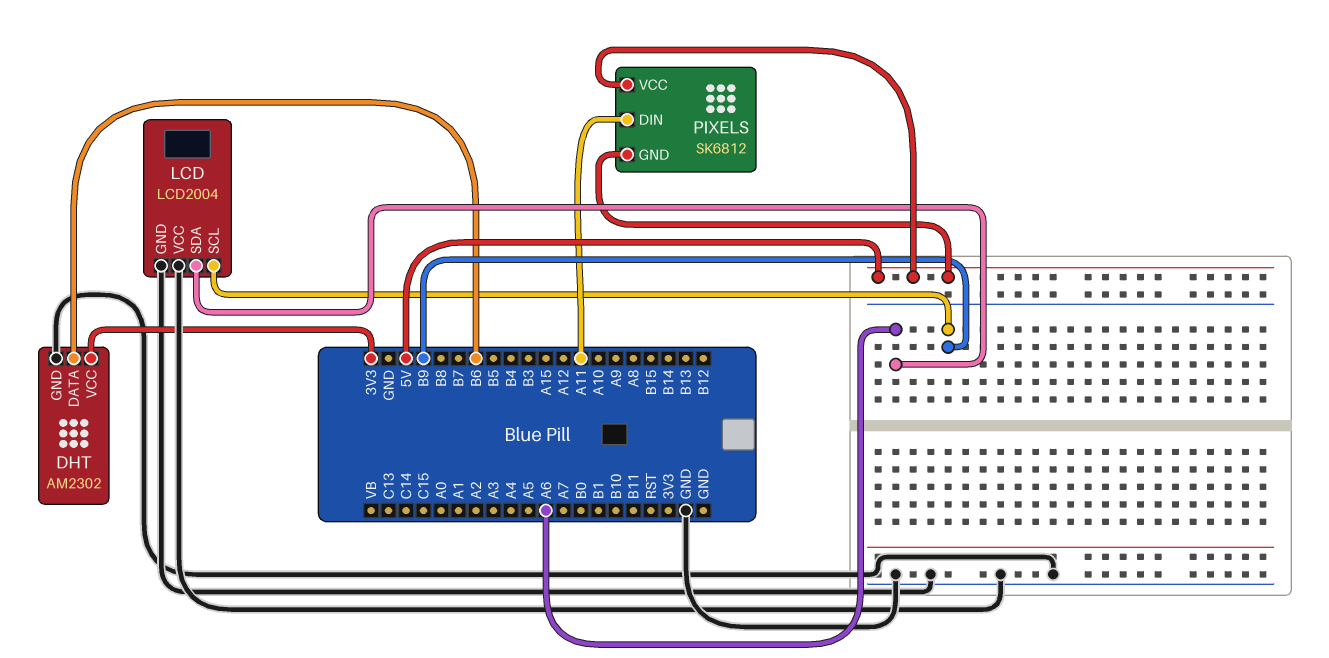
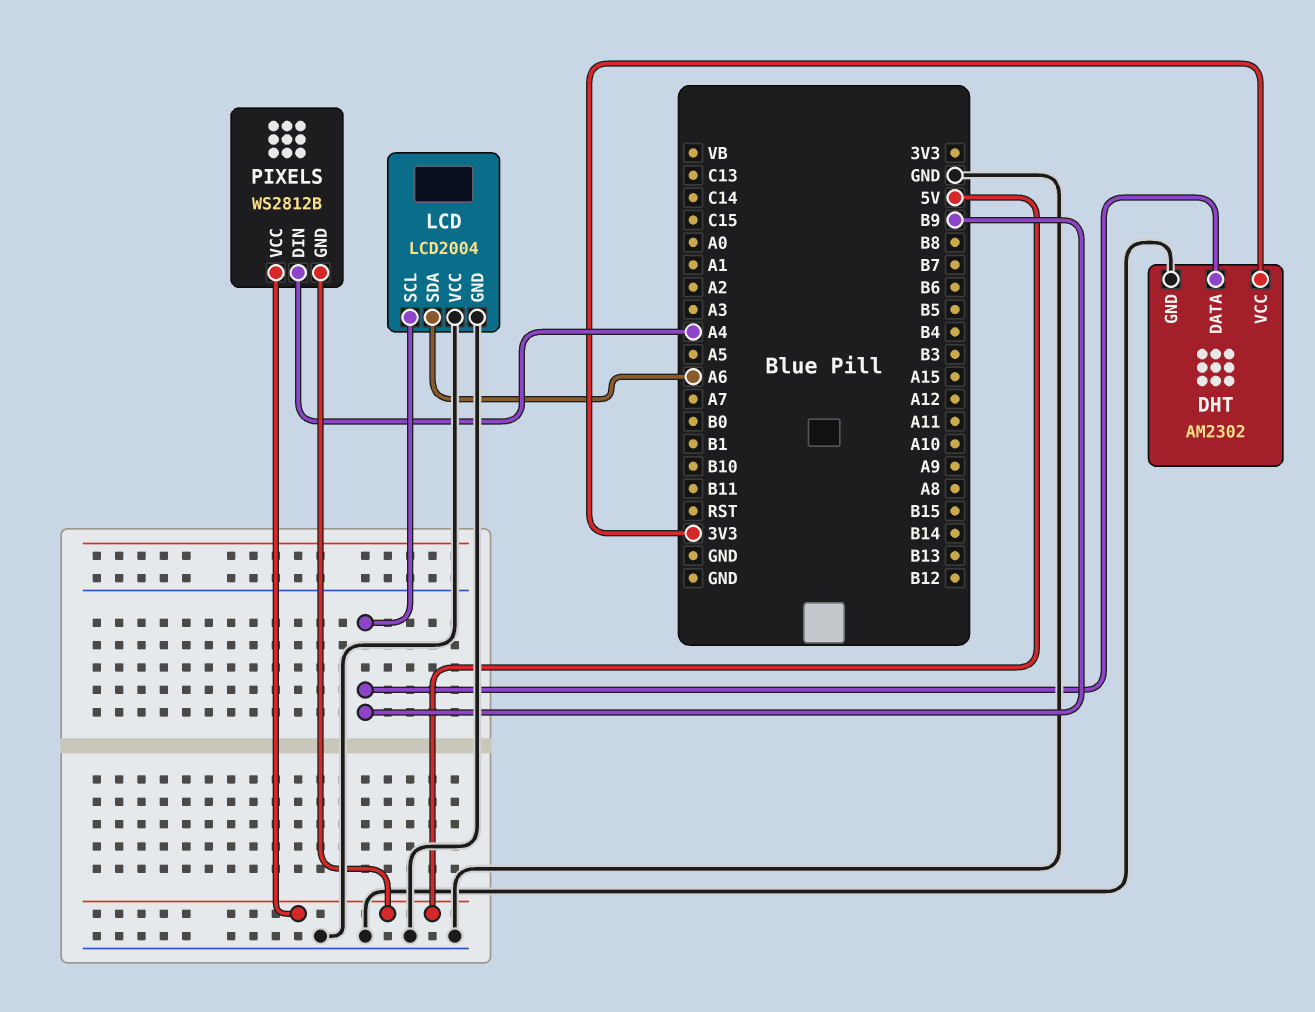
DHT pin DATA: B6 -> B9
PIXELS: SK6812 -> WS2812B
PIXELS pin DIN: A11 -> A4

